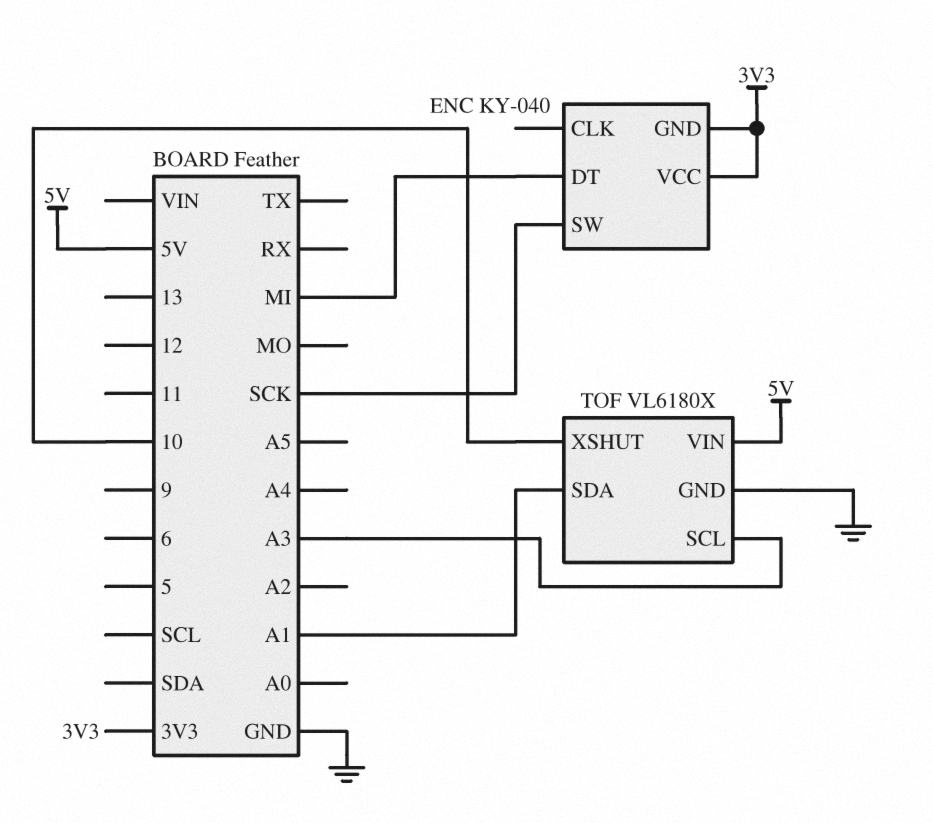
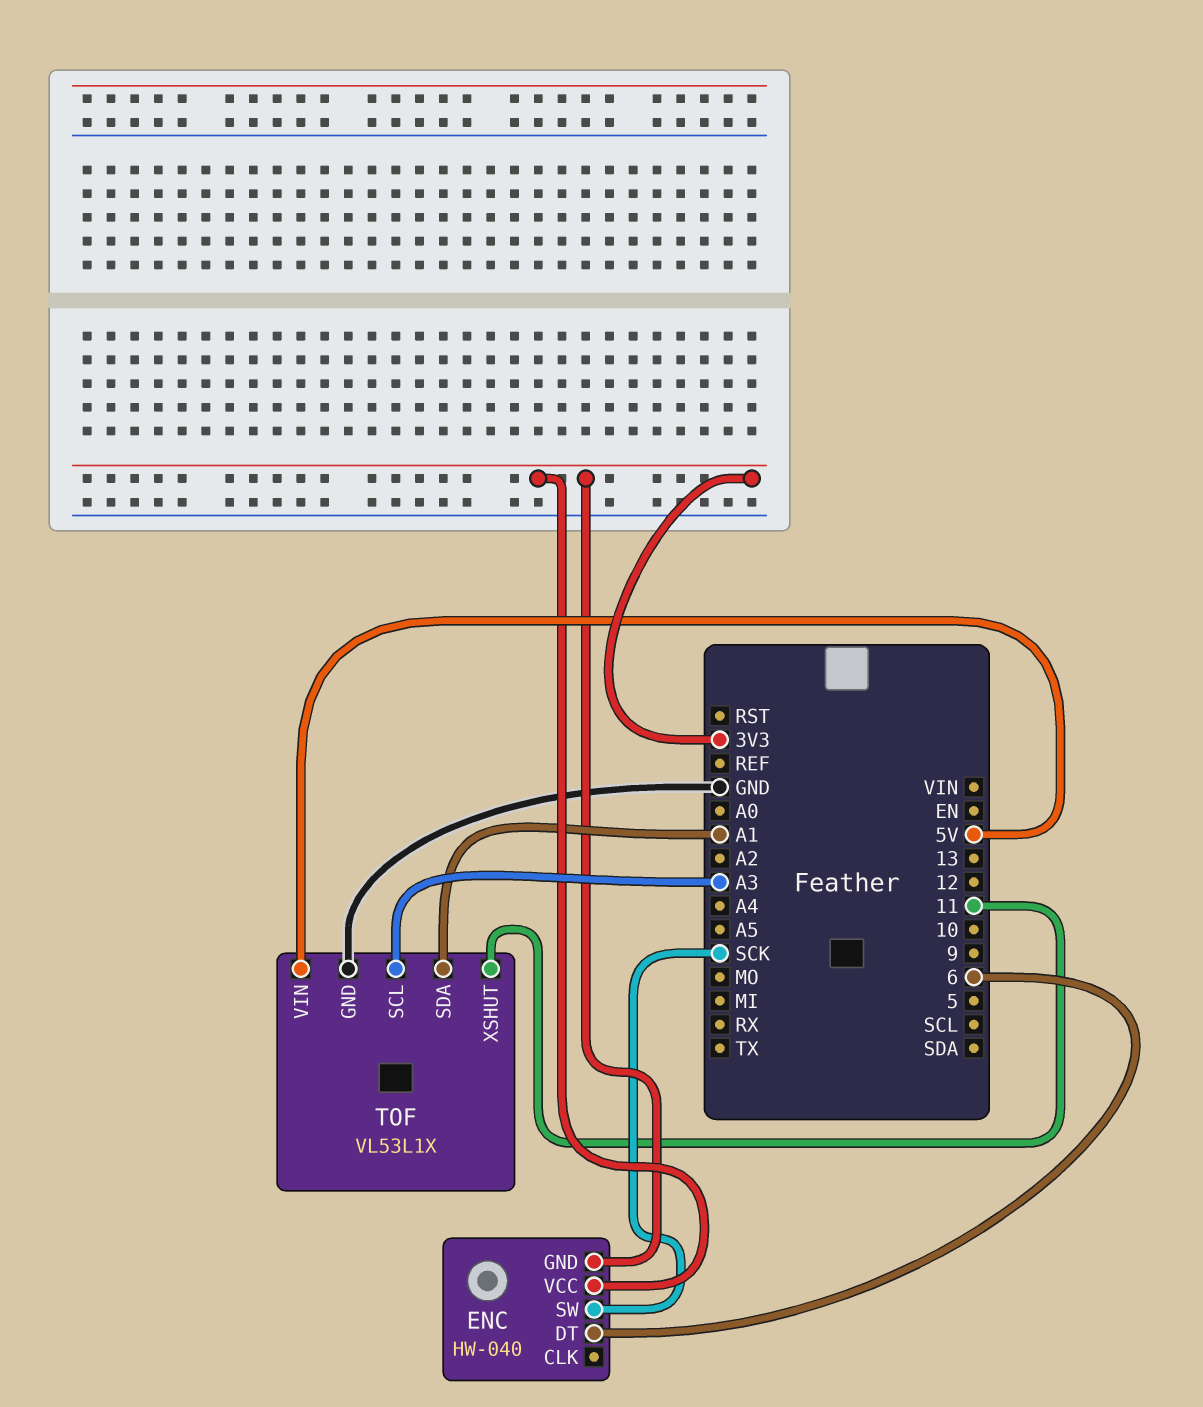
ENC: KY-040 -> HW-040
ENC pin DT: MI -> 6
TOF: VL6180X -> VL53L1X
TOF pin XSHUT: 10 -> 11

